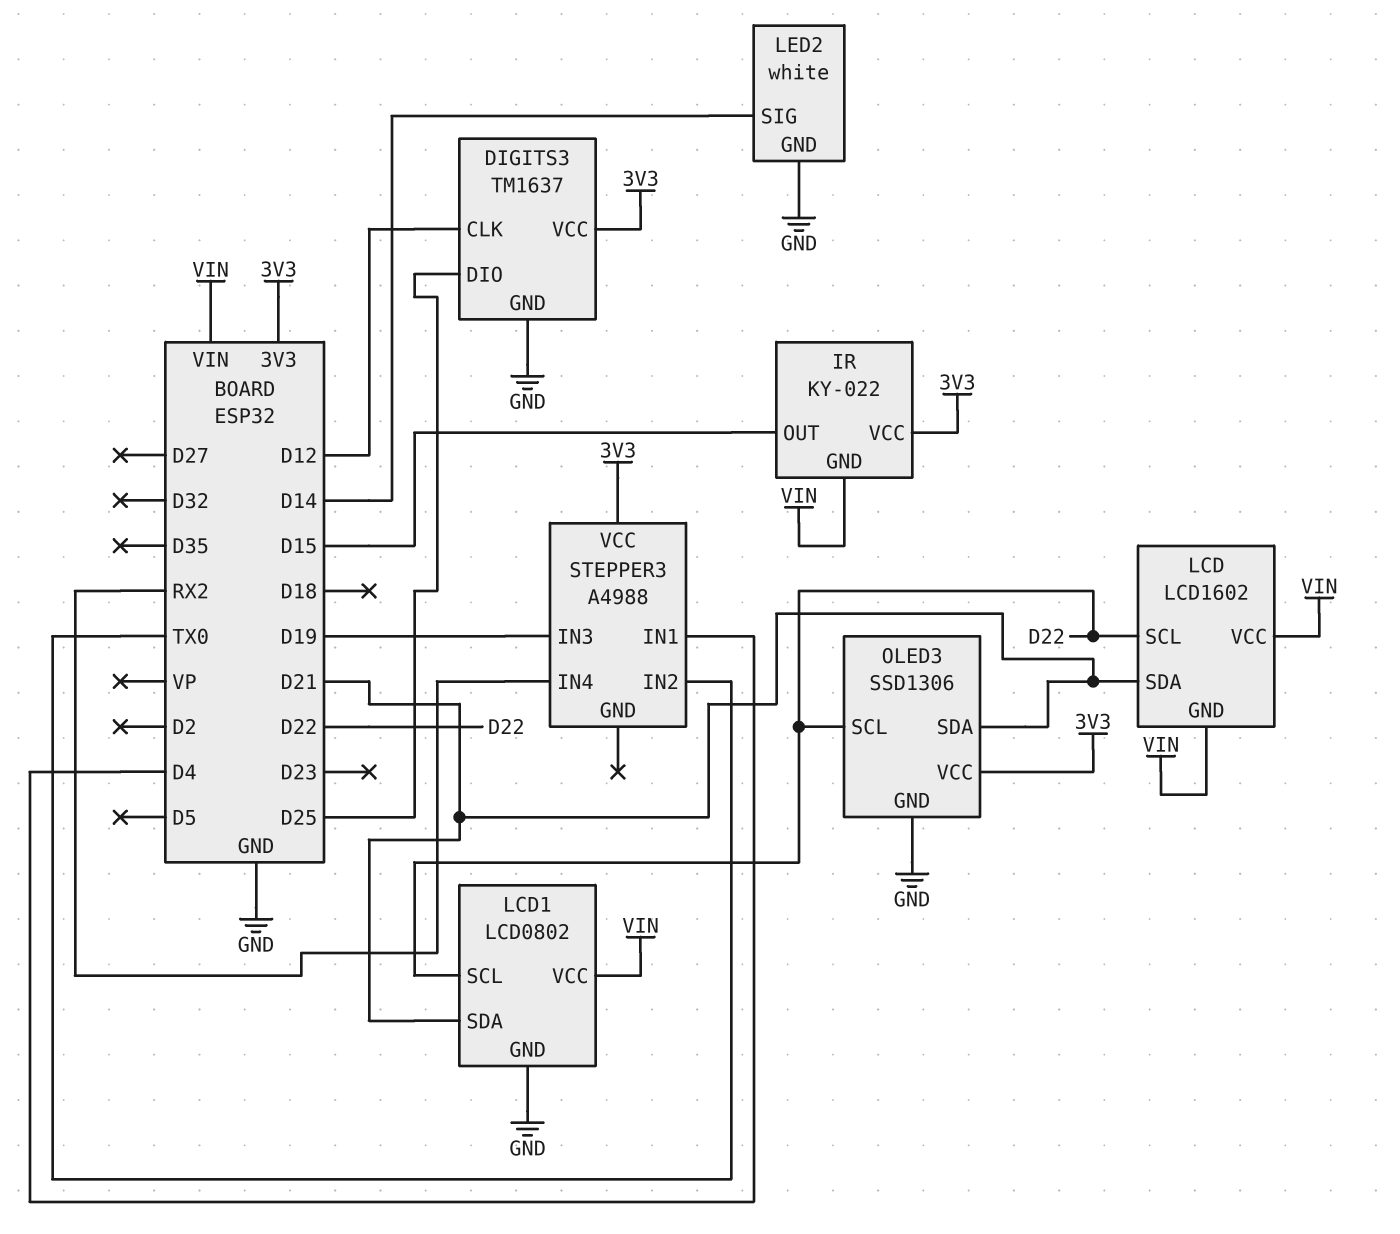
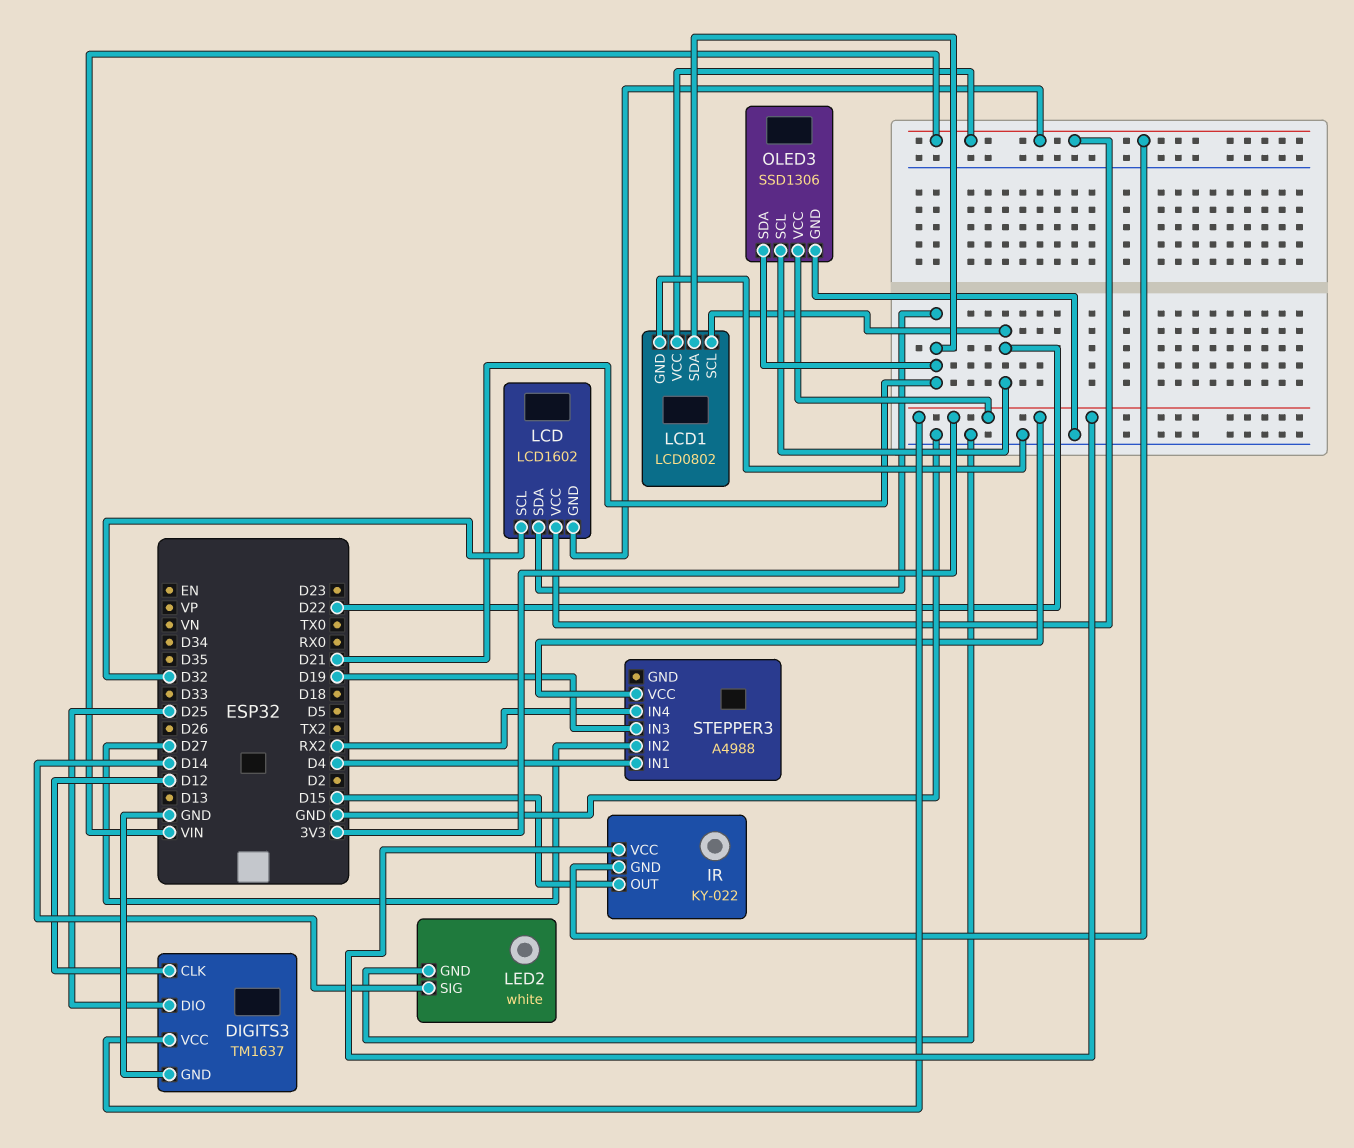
LCD pin SCL: D22 -> D32
STEPPER3 pin IN2: TX0 -> D27

